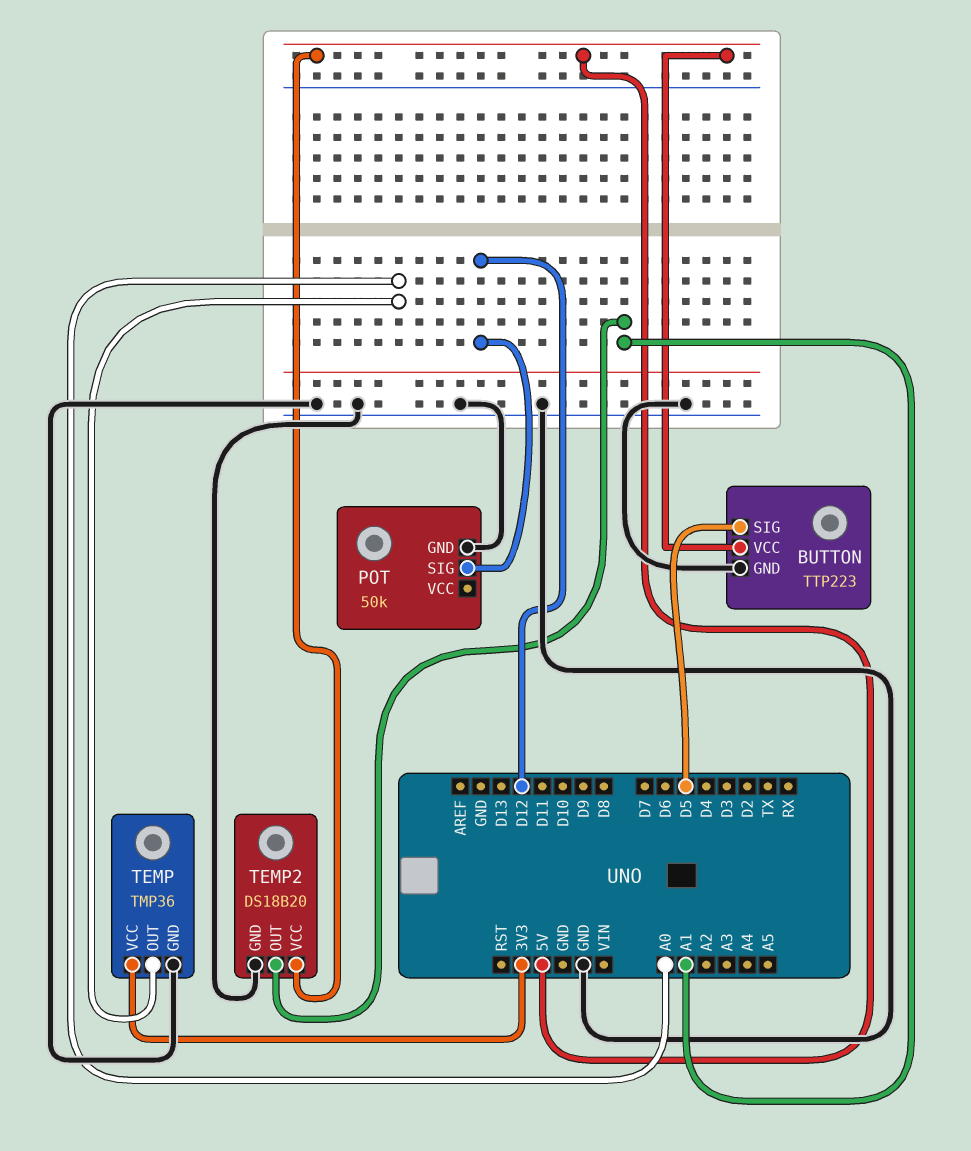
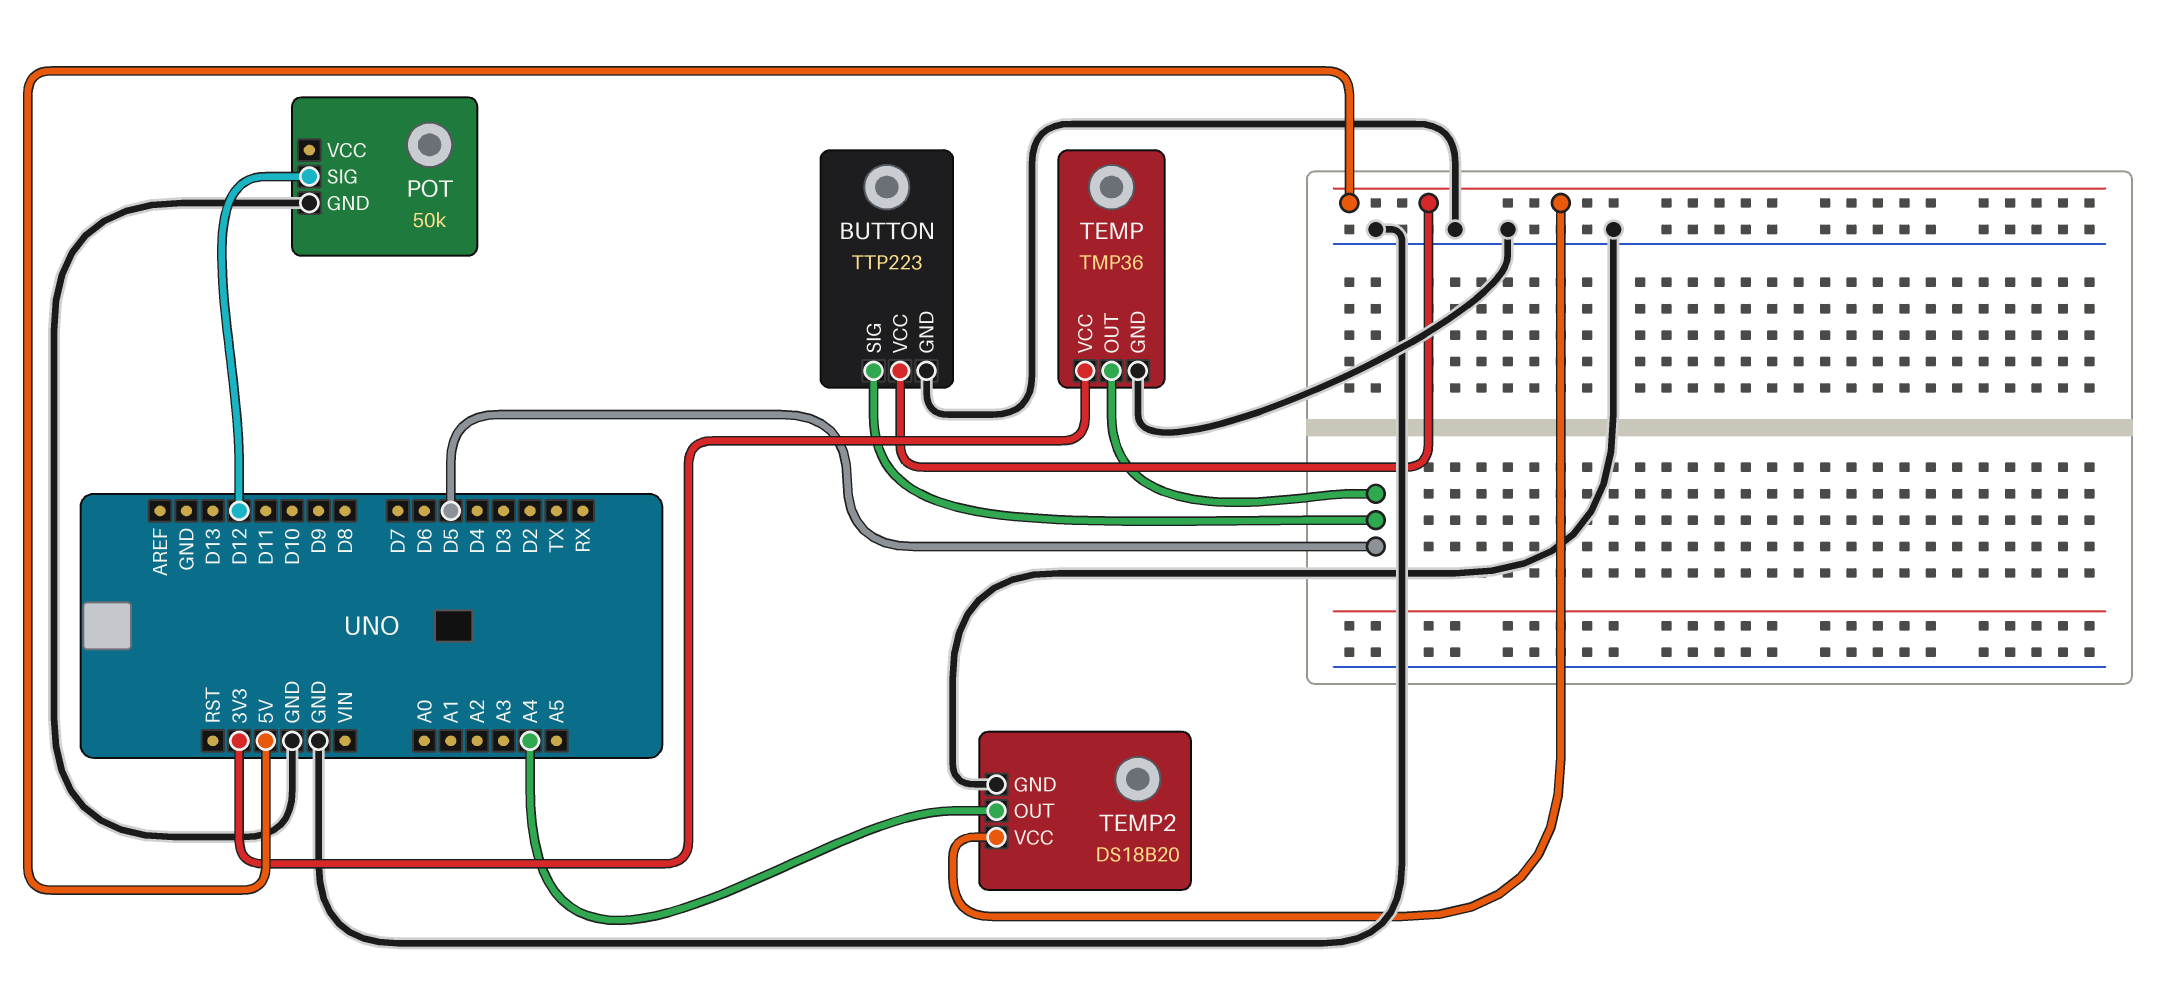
TEMP pin OUT: A0 -> D5
TEMP2 pin OUT: A1 -> A4

